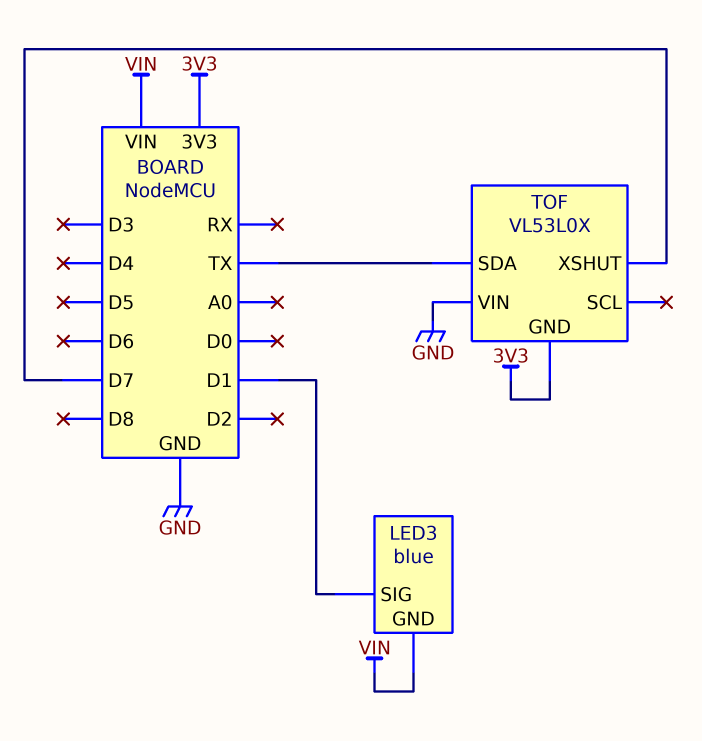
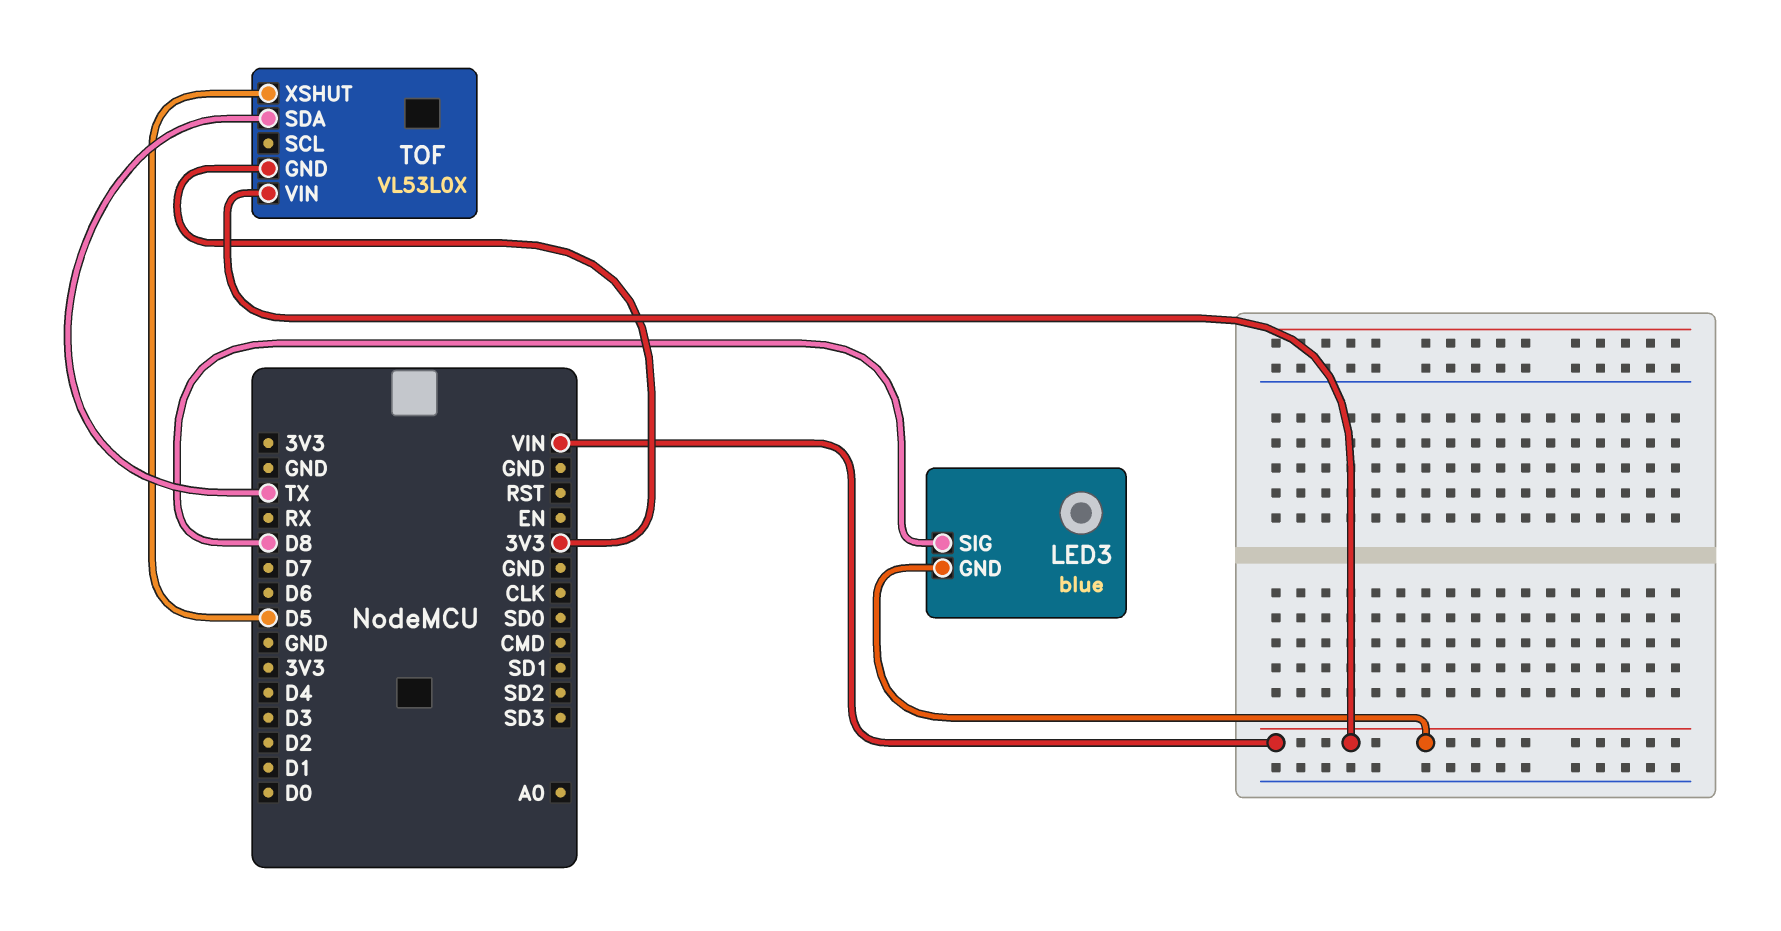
LED3 pin SIG: D1 -> D8
TOF pin VIN: GND -> VIN
TOF pin XSHUT: D7 -> D5

